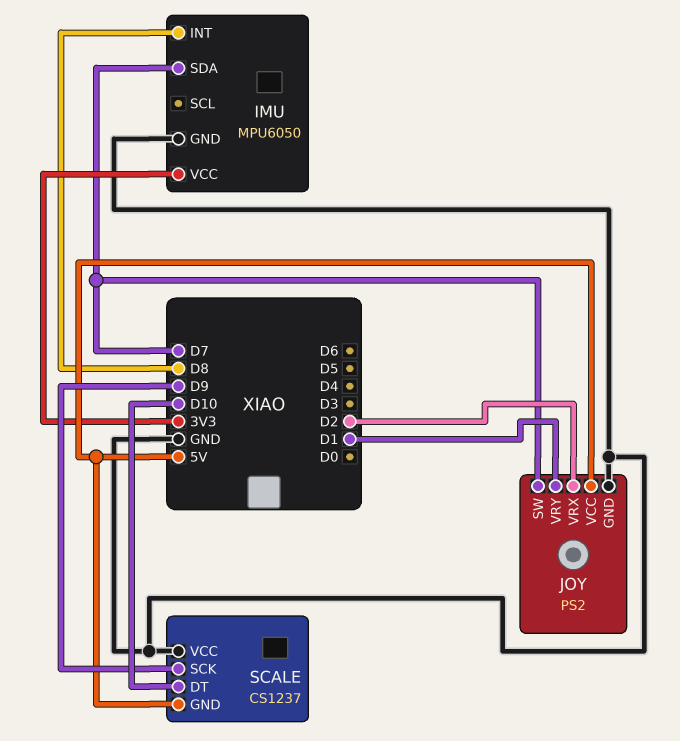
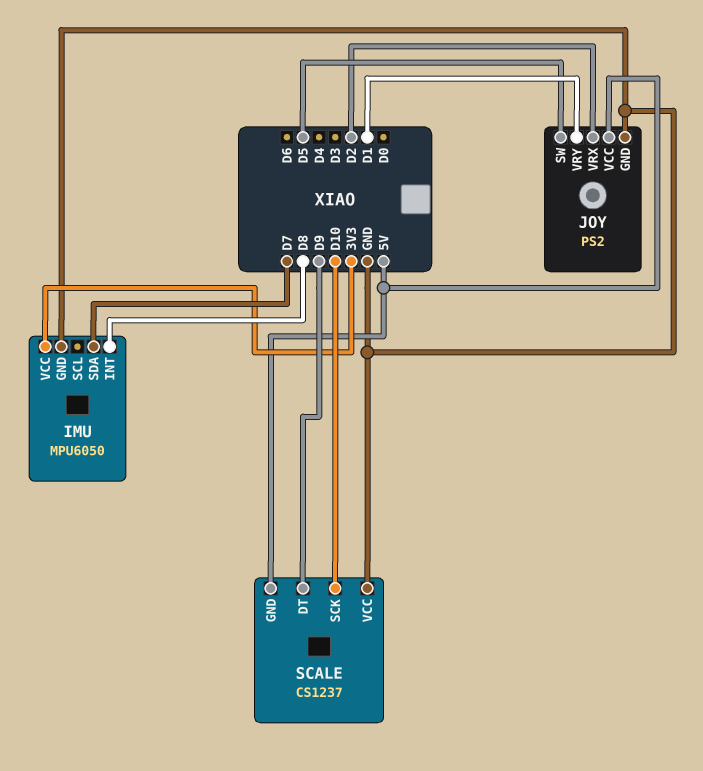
JOY pin SW: D7 -> D5
SCALE pin DT: D10 -> D9
SCALE pin SCK: D9 -> D10

